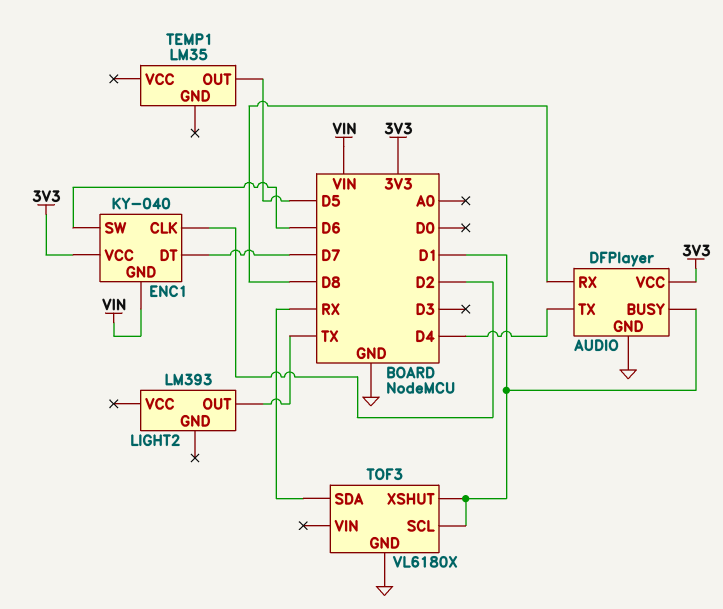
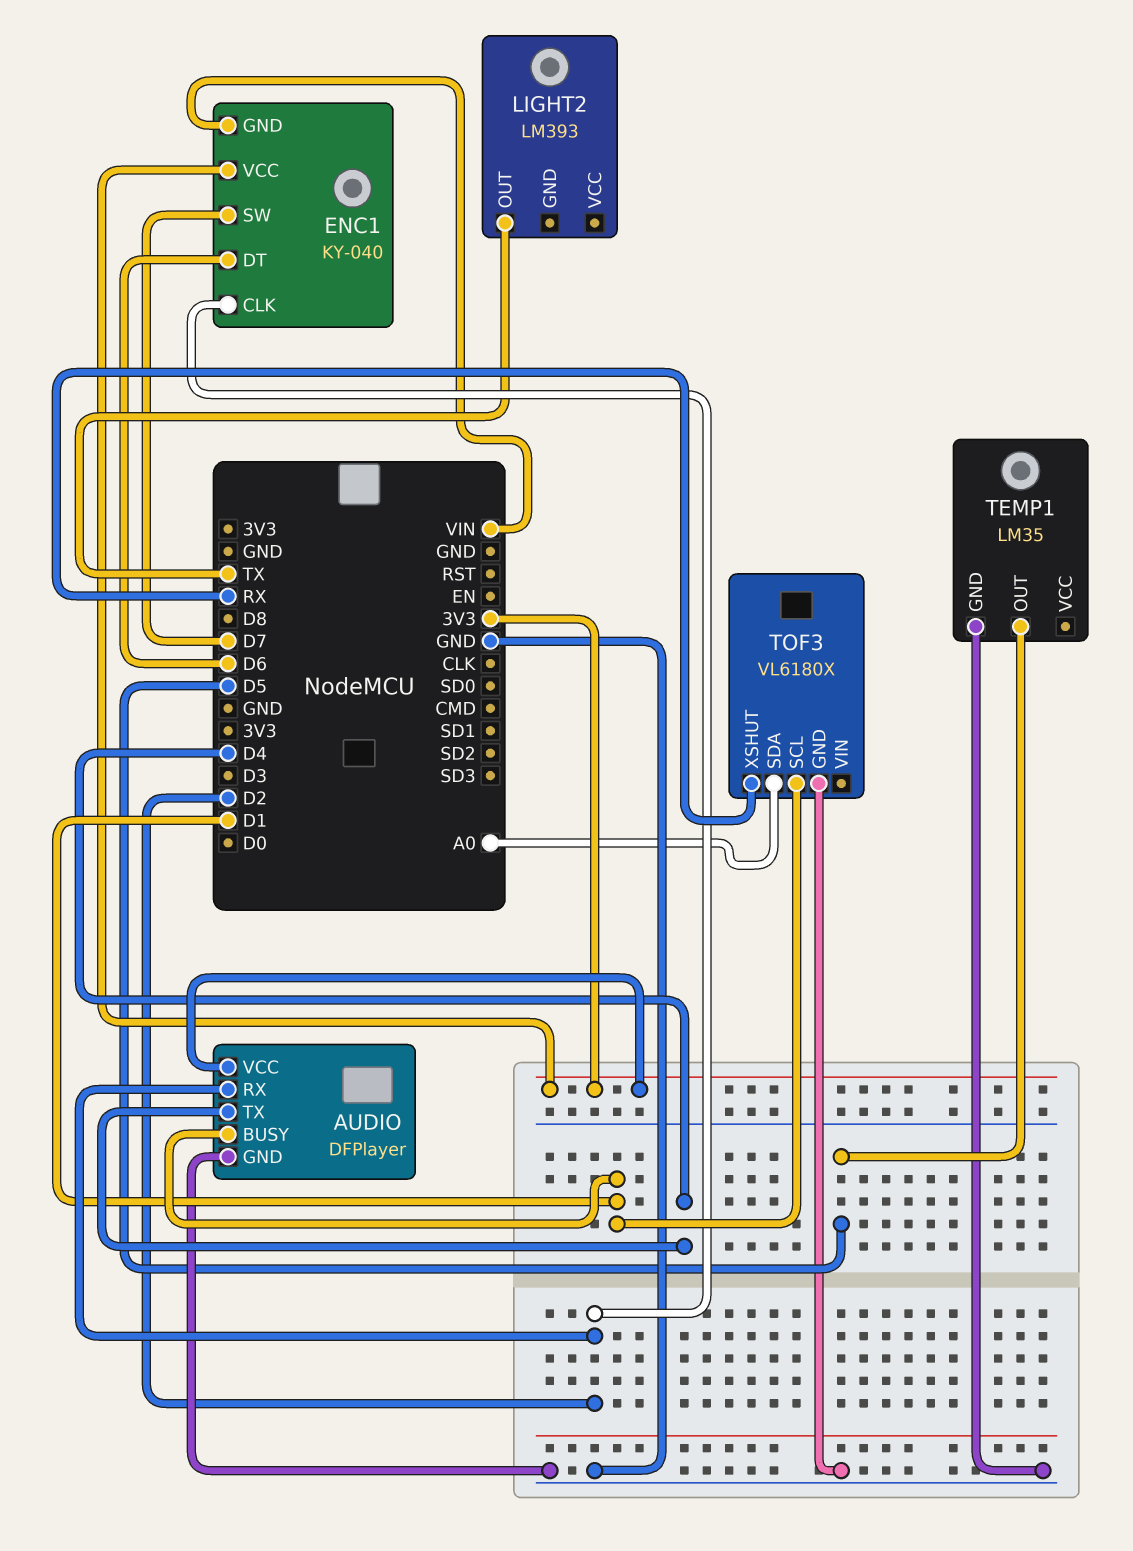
AUDIO pin RX: D8 -> D2
ENC1 pin DT: D7 -> D6
ENC1 pin SW: D6 -> D7
TEMP1 pin GND: none -> GND
TOF3 pin SDA: RX -> A0
TOF3 pin XSHUT: D1 -> RX

